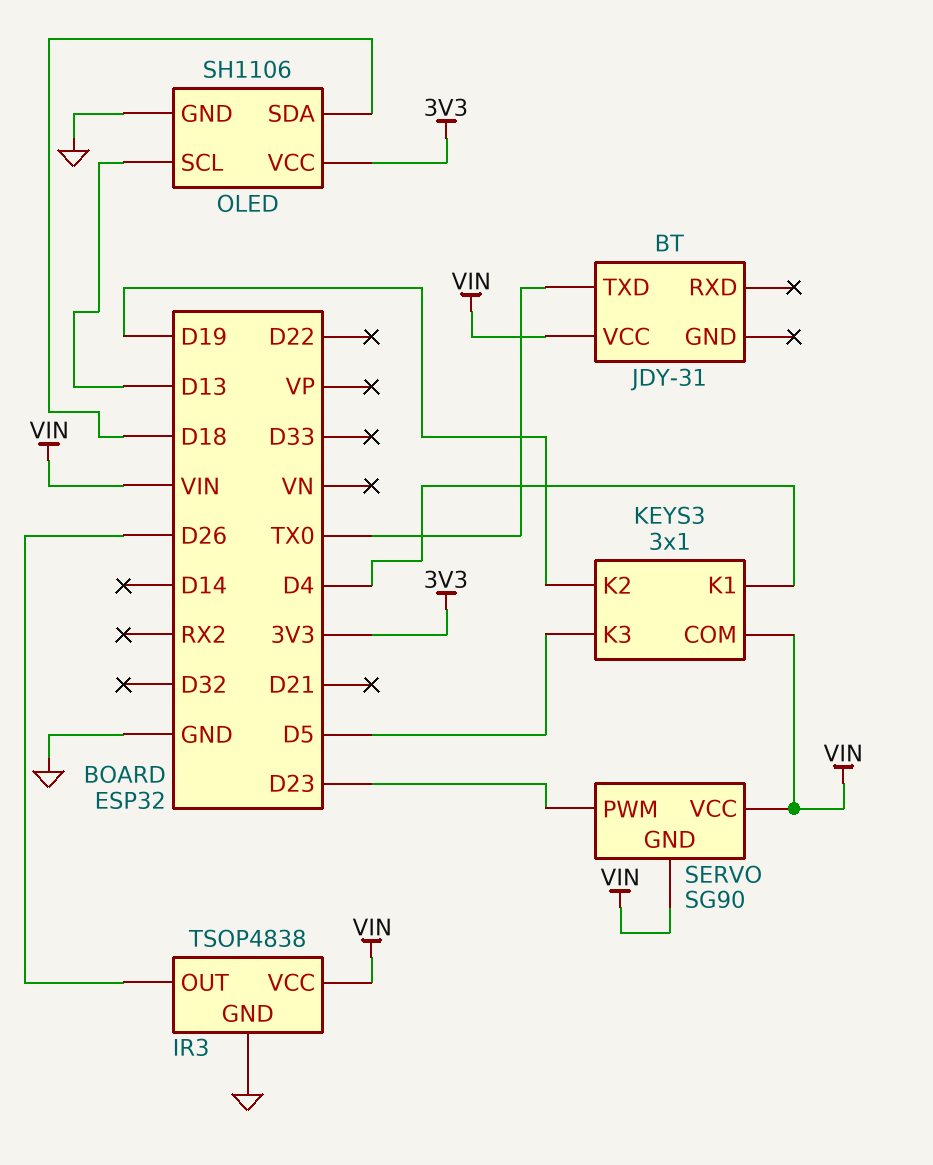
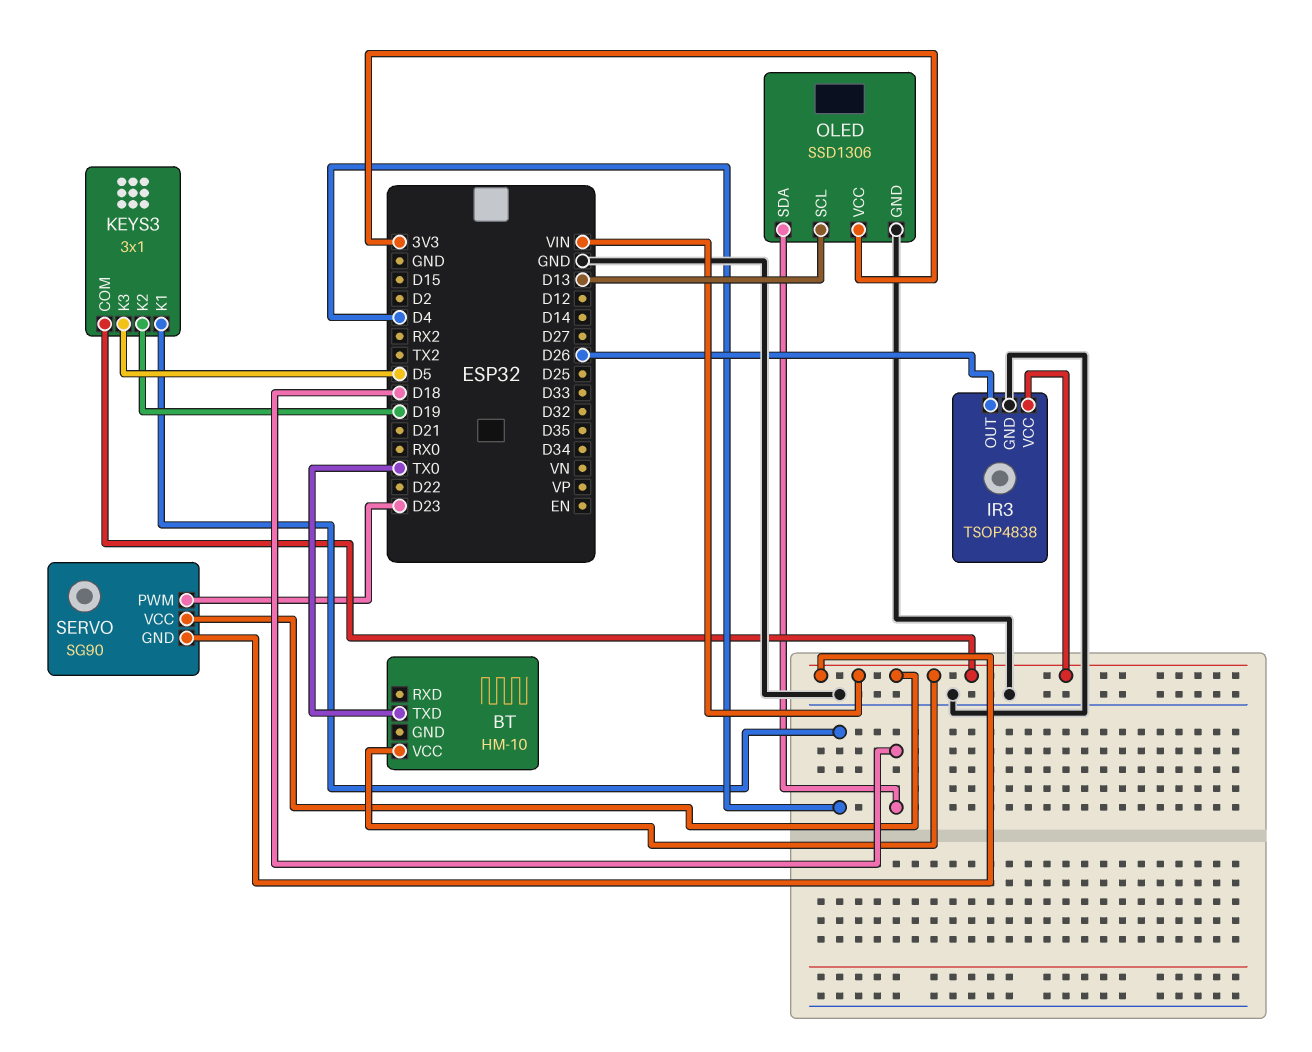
BT: JDY-31 -> HM-10
OLED: SH1106 -> SSD1306

